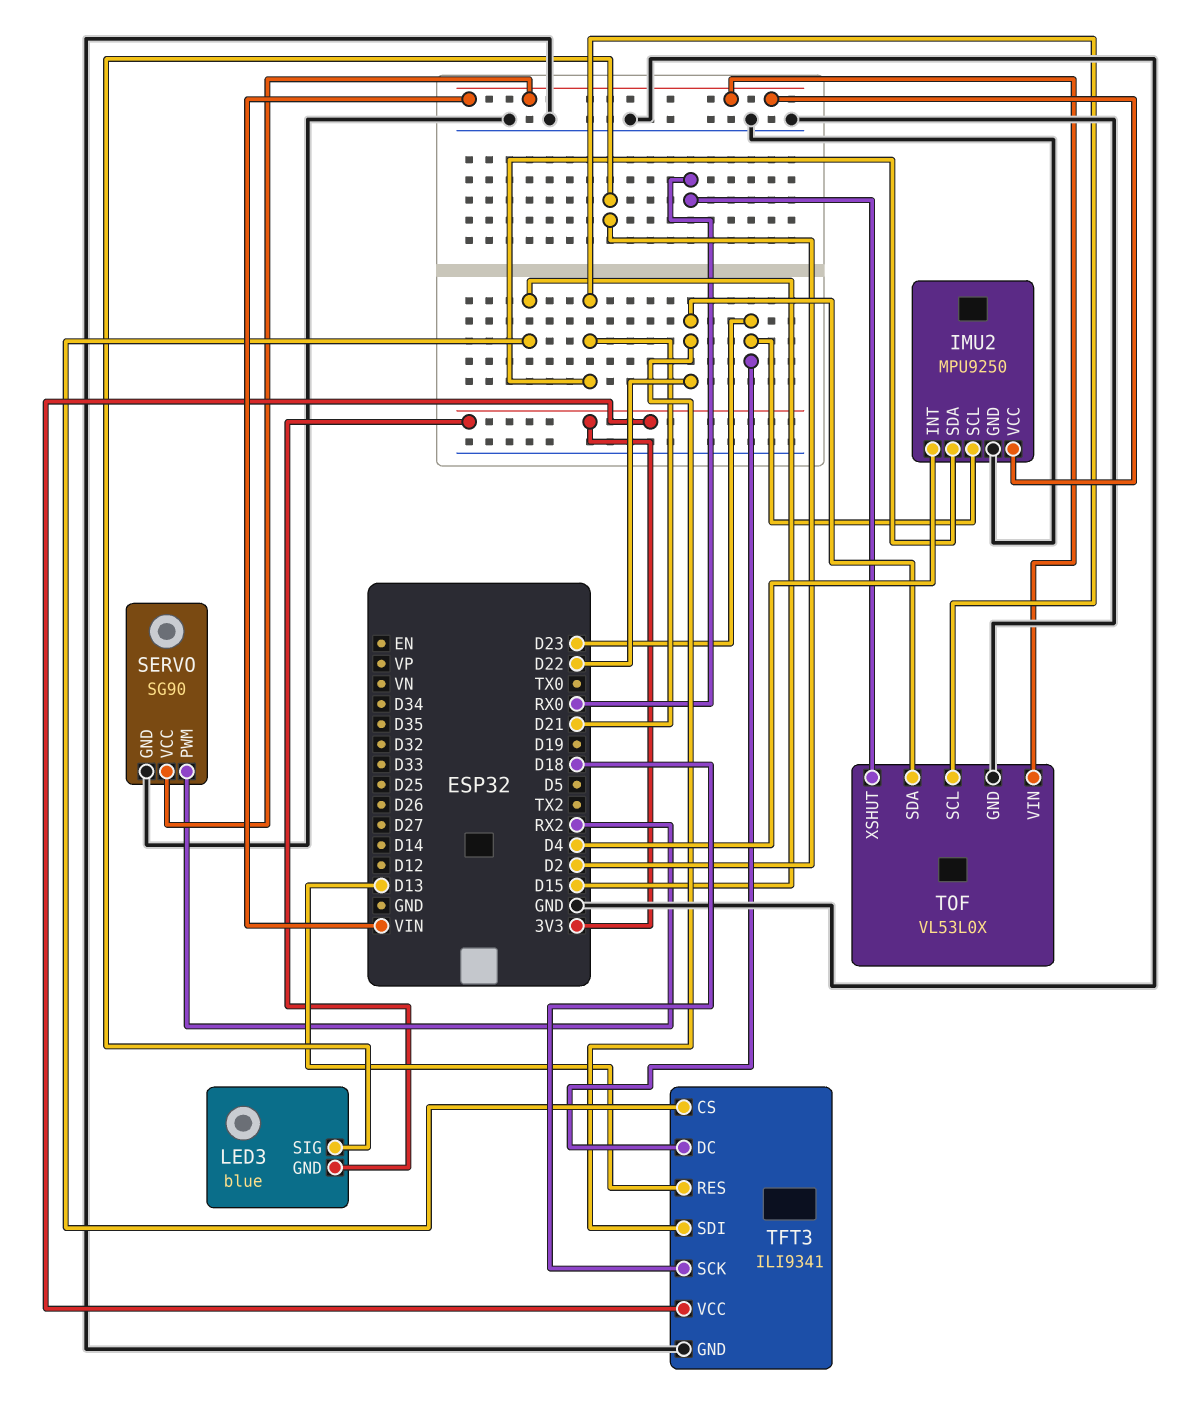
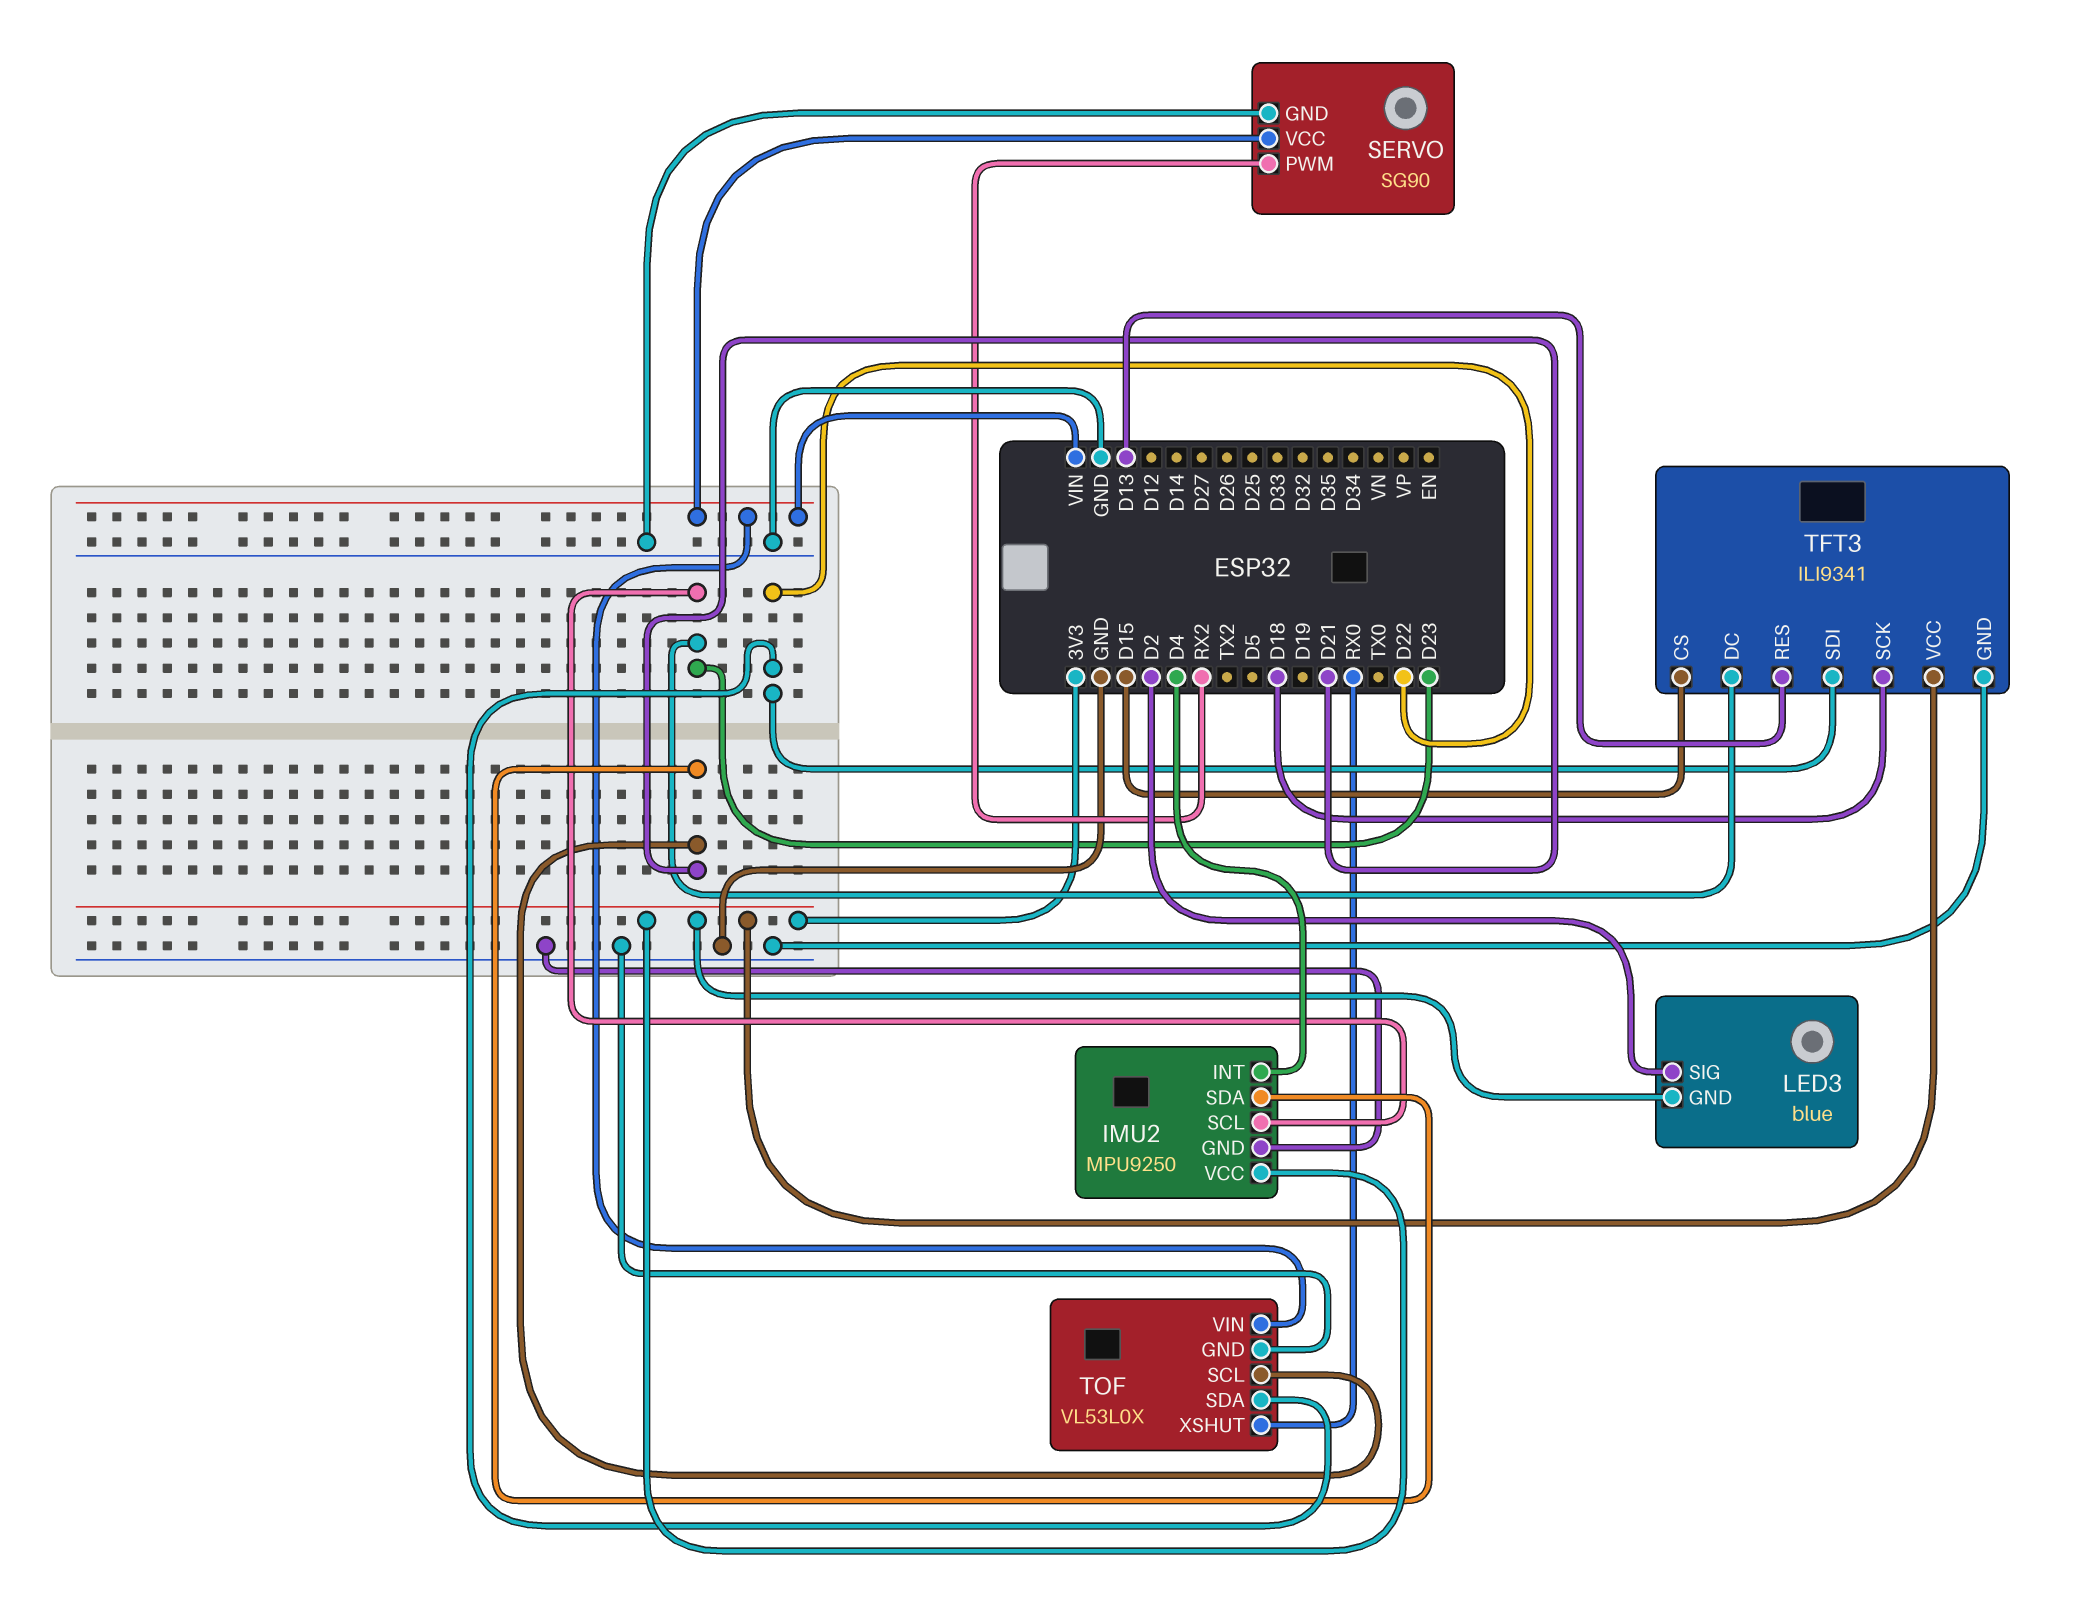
IMU2 pin VCC: VIN -> 3V3

